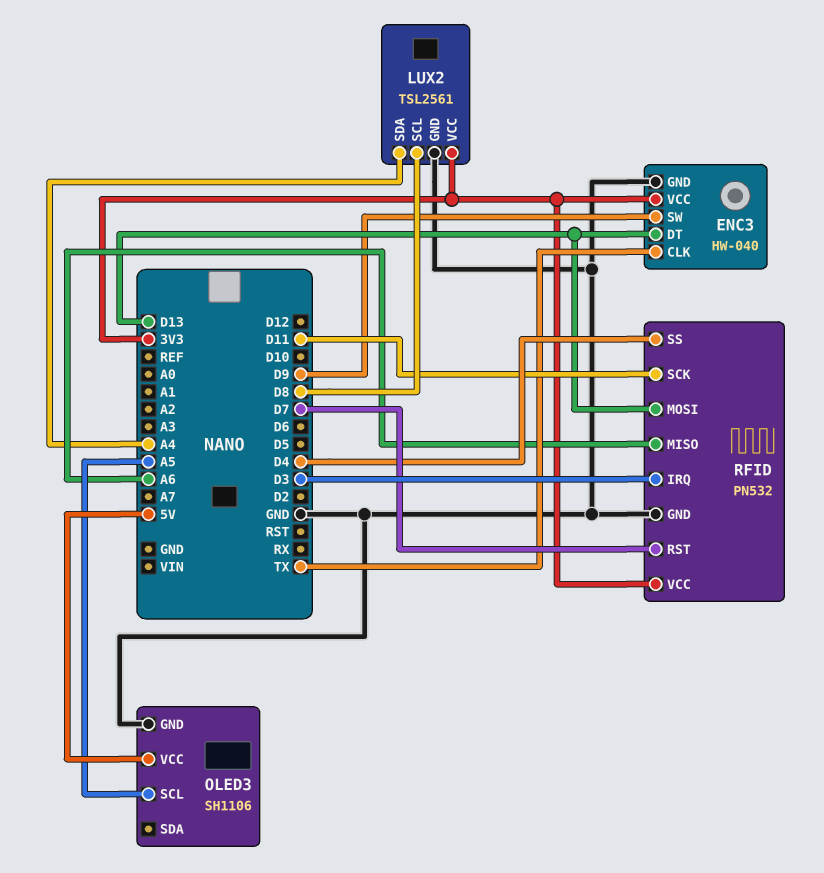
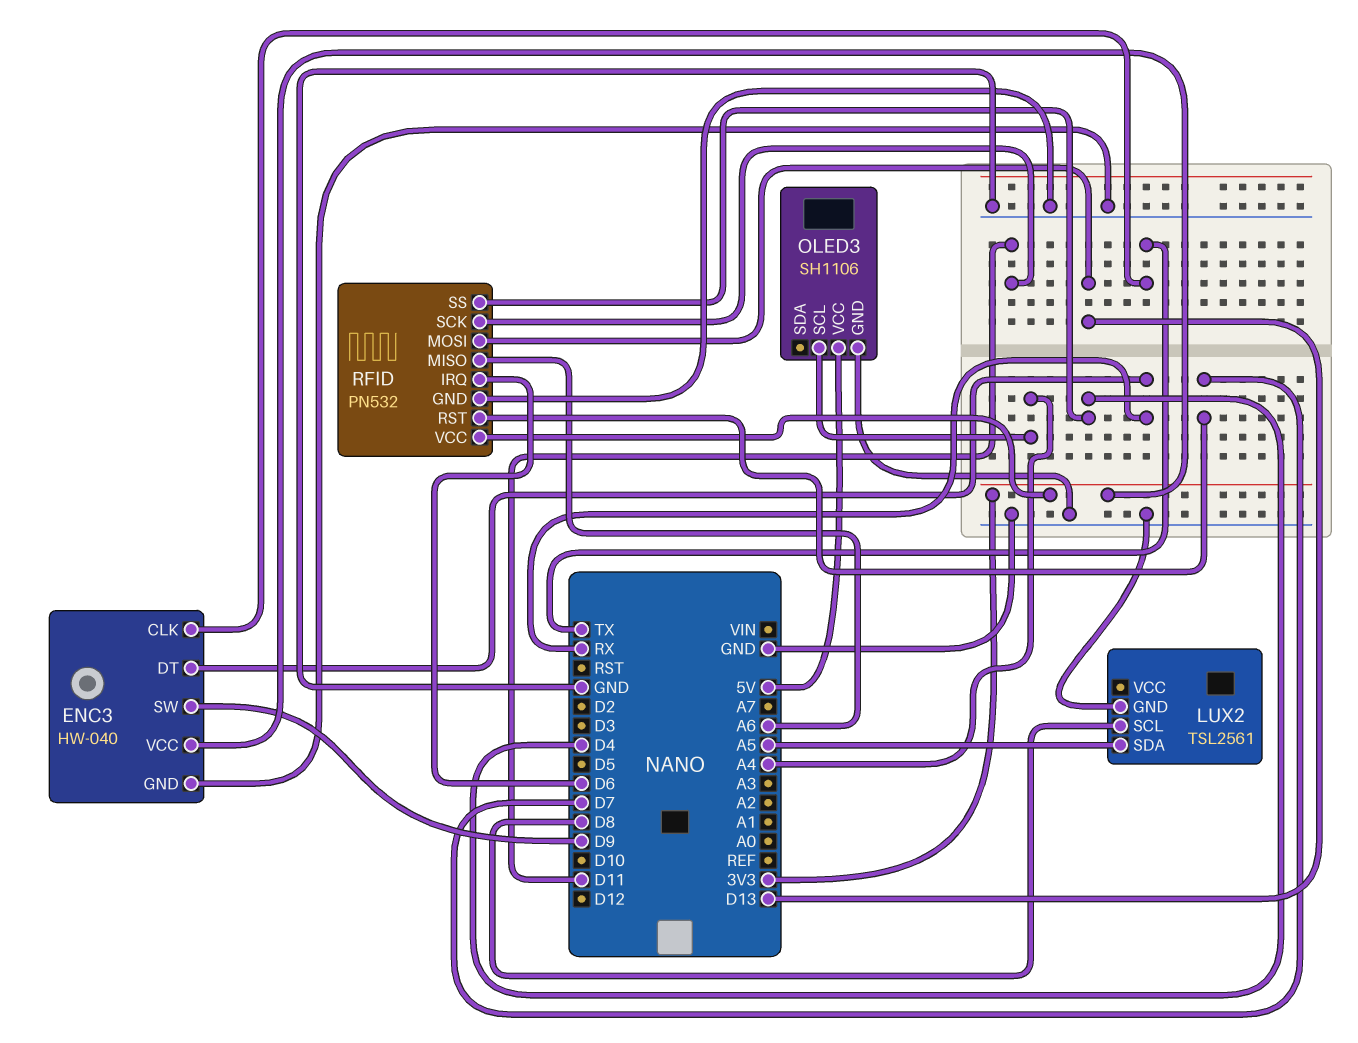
ENC3 pin DT: D13 -> RX
LUX2 pin SDA: A4 -> A5
LUX2 pin VCC: 3V3 -> none
OLED3 pin SCL: A5 -> A4
RFID pin IRQ: D3 -> D6

